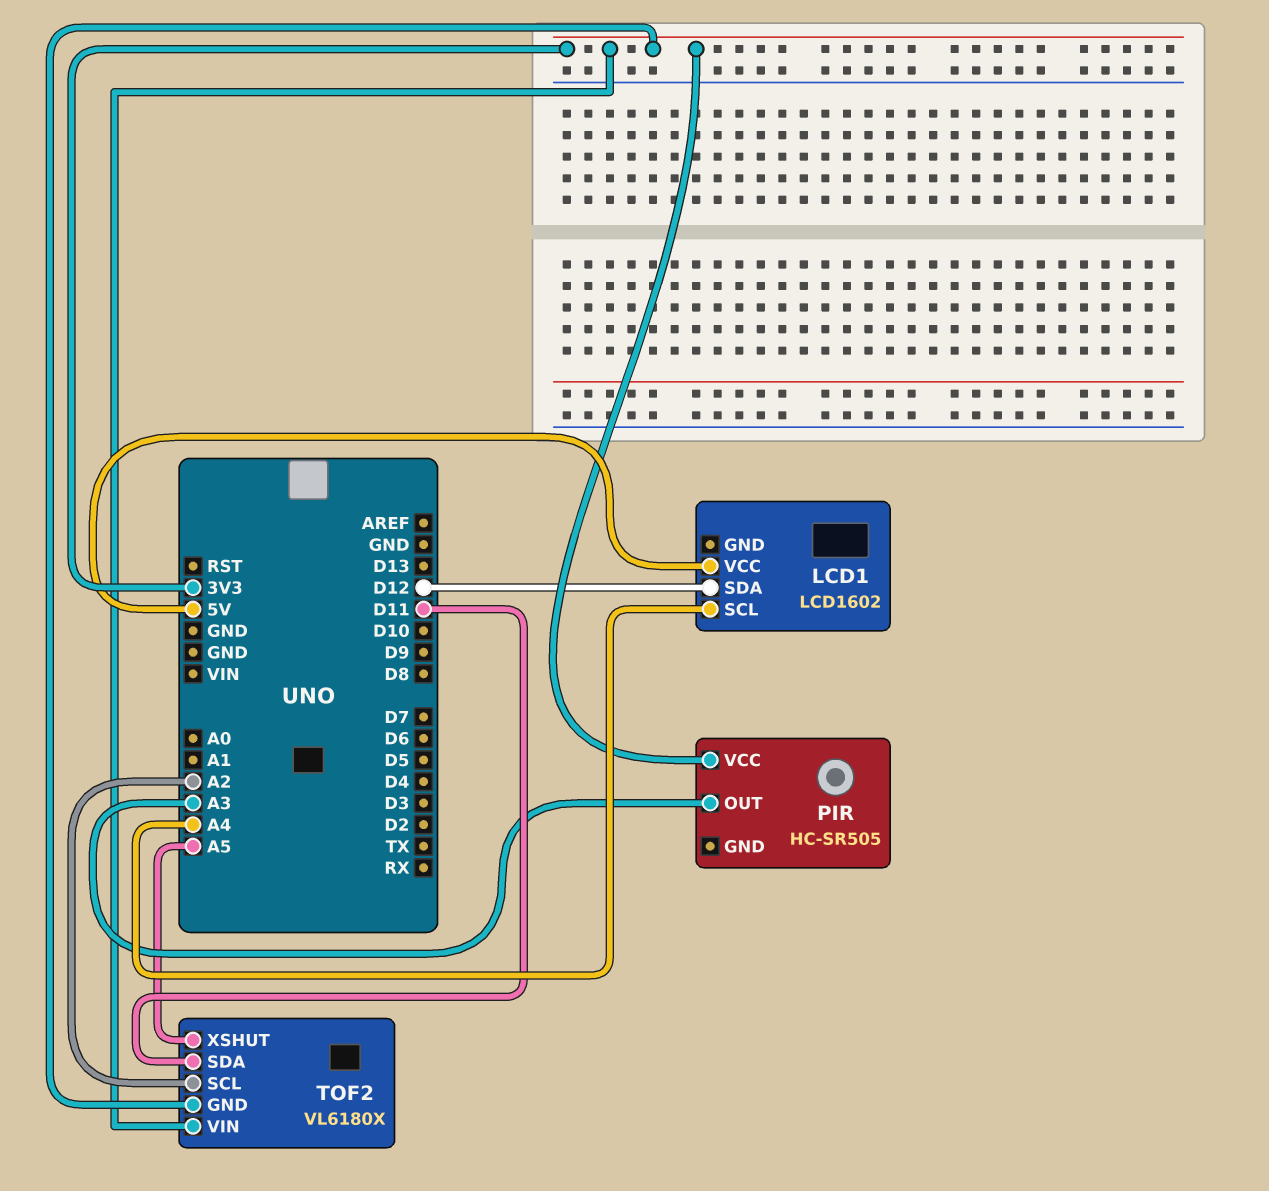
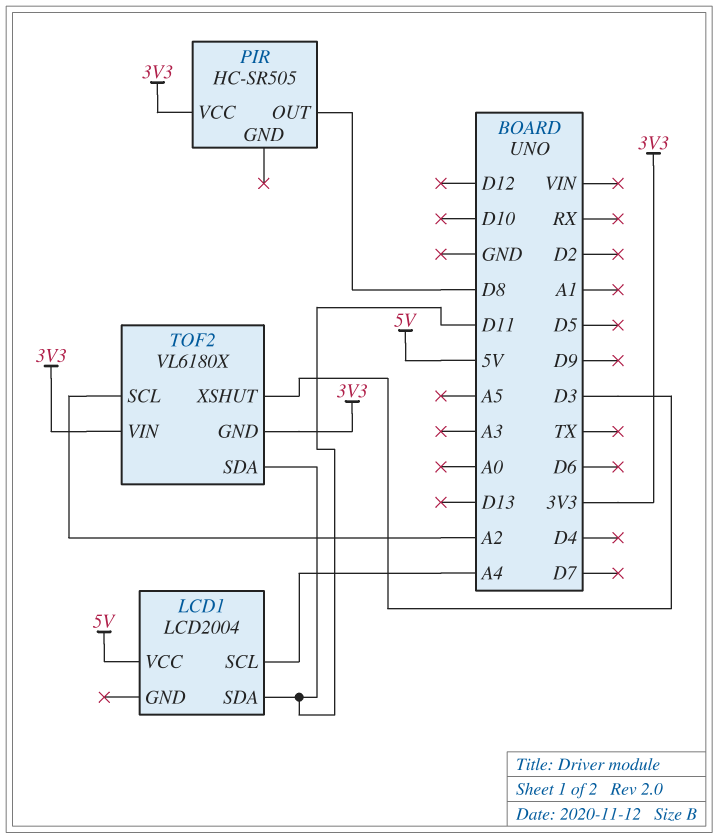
LCD1: LCD1602 -> LCD2004
LCD1 pin SDA: D12 -> D11
PIR pin OUT: A3 -> D8
TOF2 pin XSHUT: A5 -> D3

